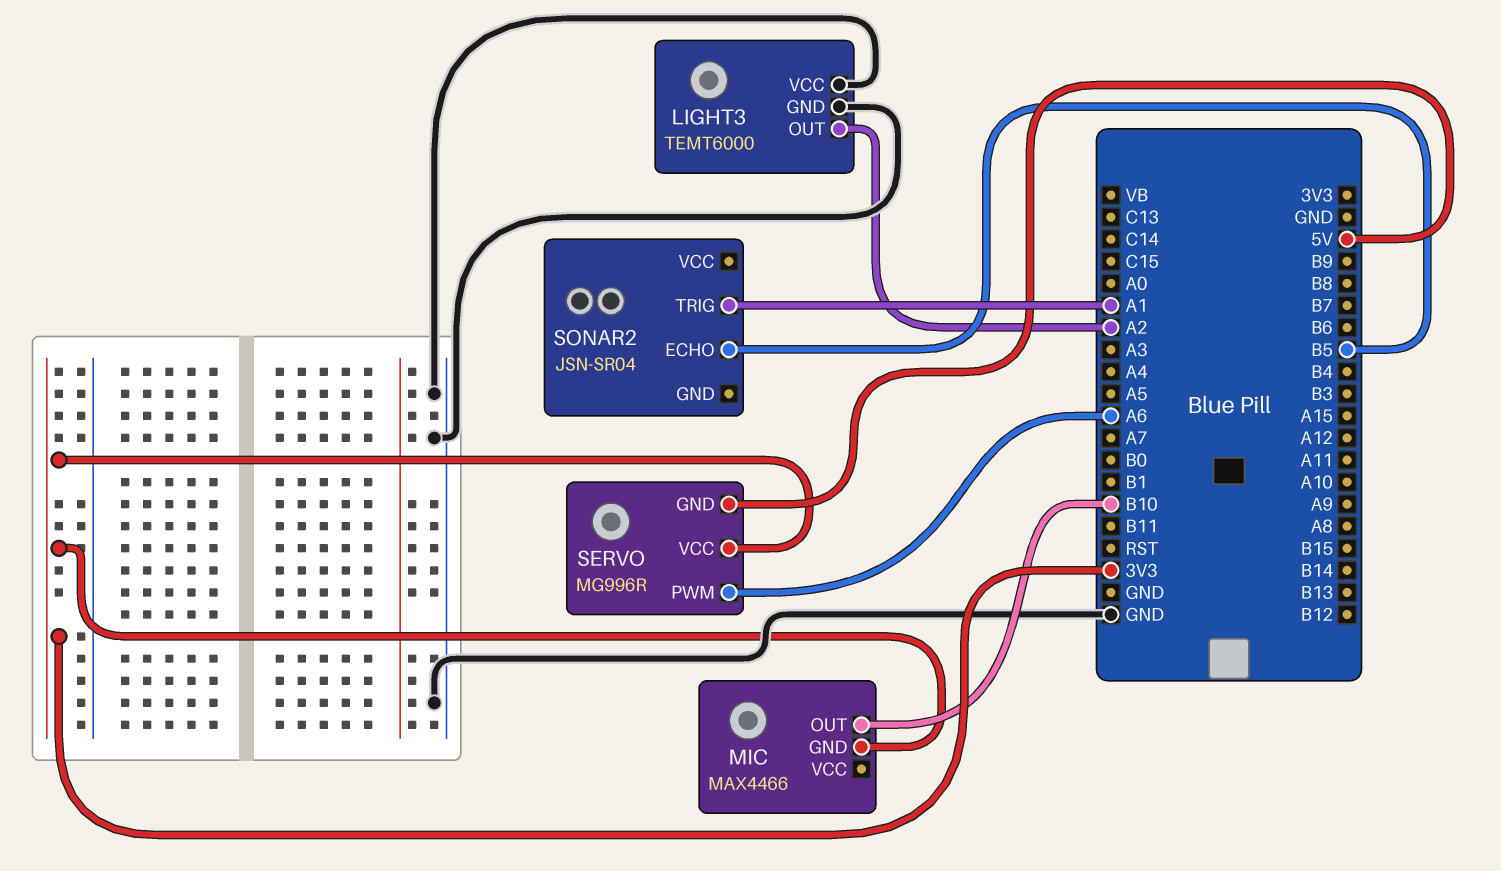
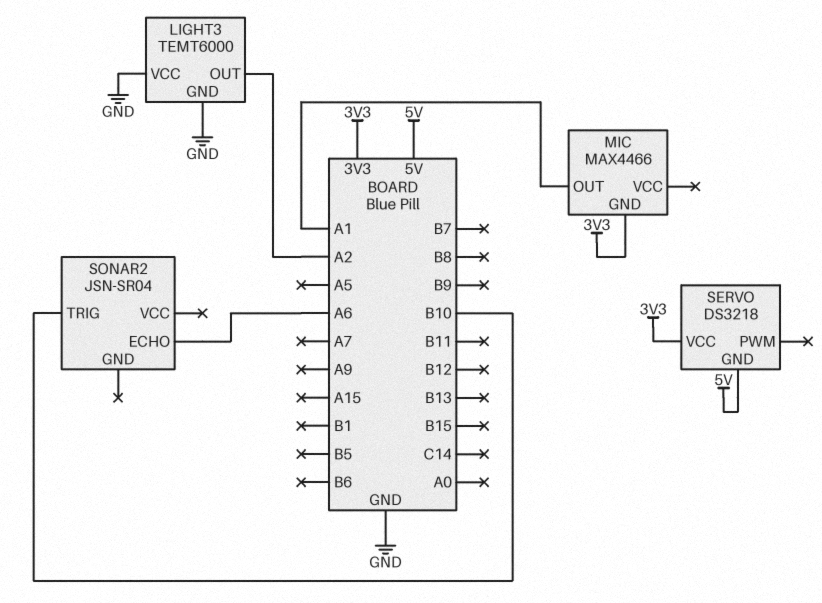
MIC pin OUT: B10 -> A1
SERVO: MG996R -> DS3218
SERVO pin PWM: A6 -> none
SONAR2 pin ECHO: B5 -> A6
SONAR2 pin TRIG: A1 -> B10

